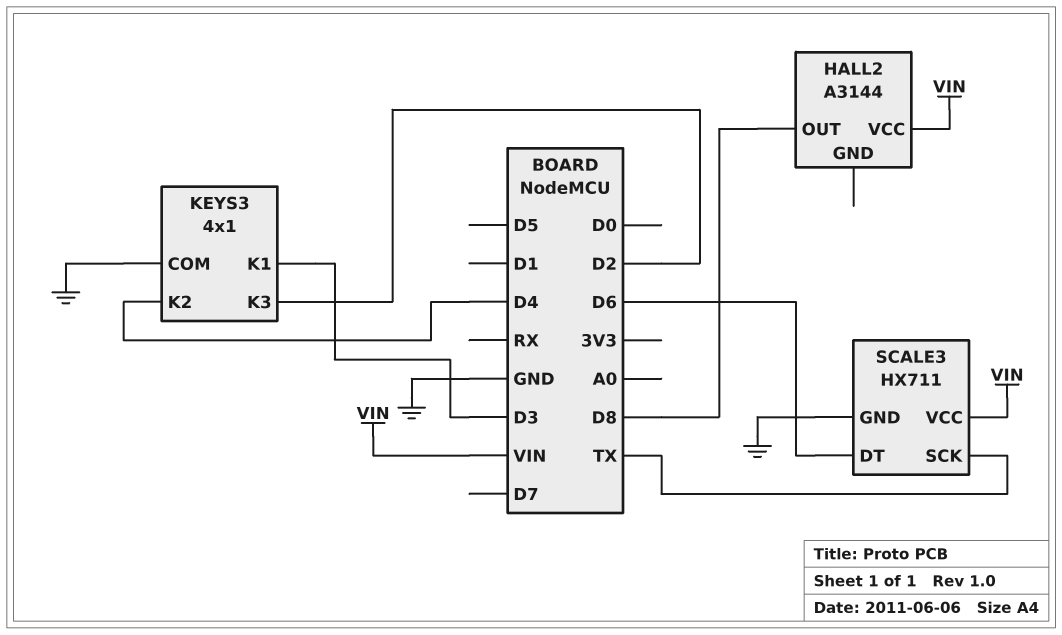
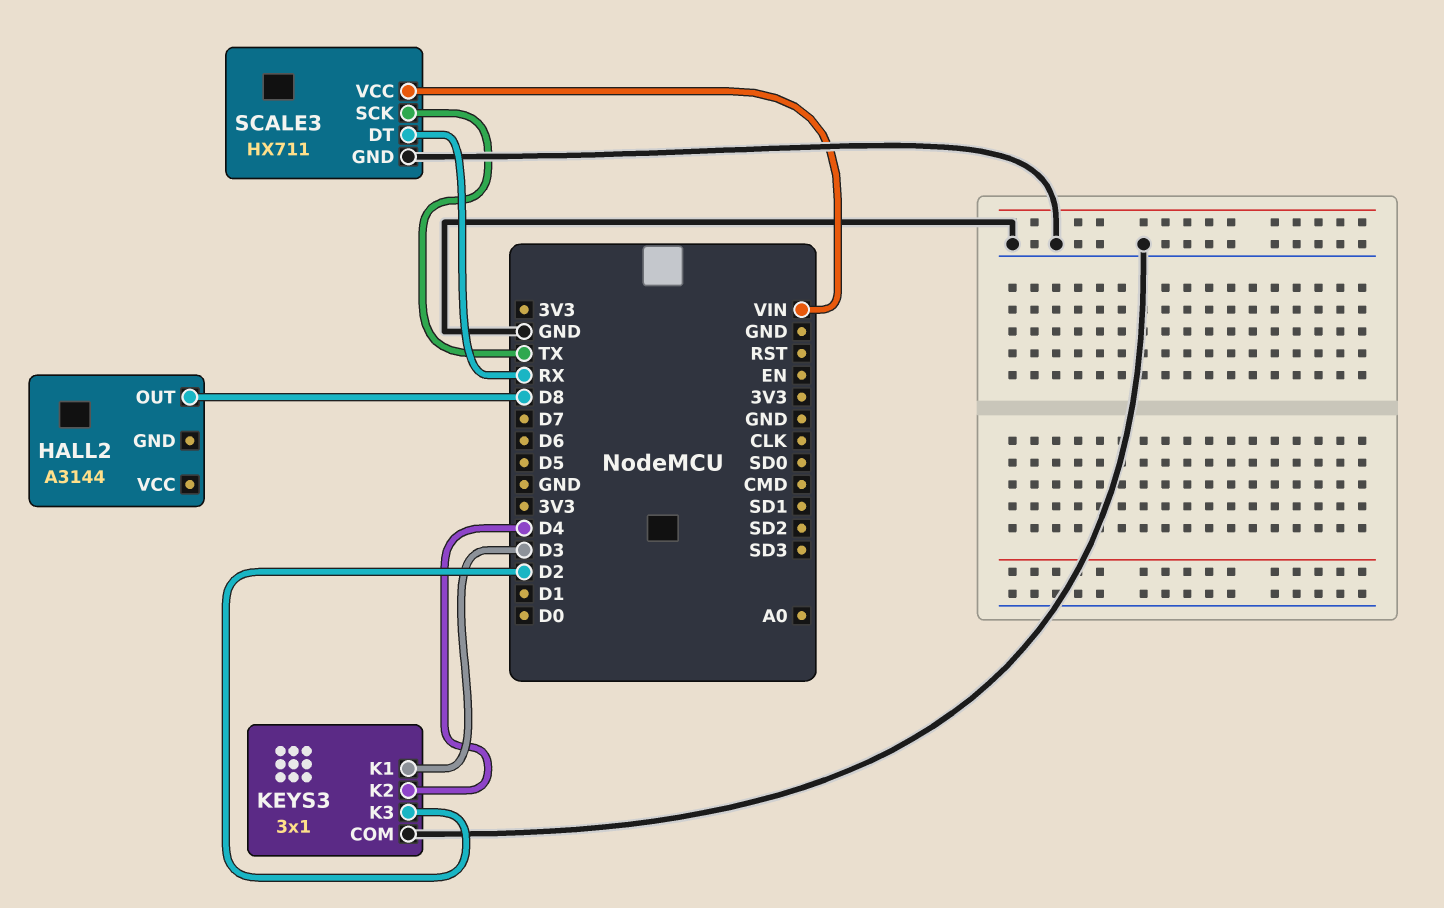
HALL2 pin VCC: VIN -> none
KEYS3: 4x1 -> 3x1
SCALE3 pin DT: D6 -> RX

